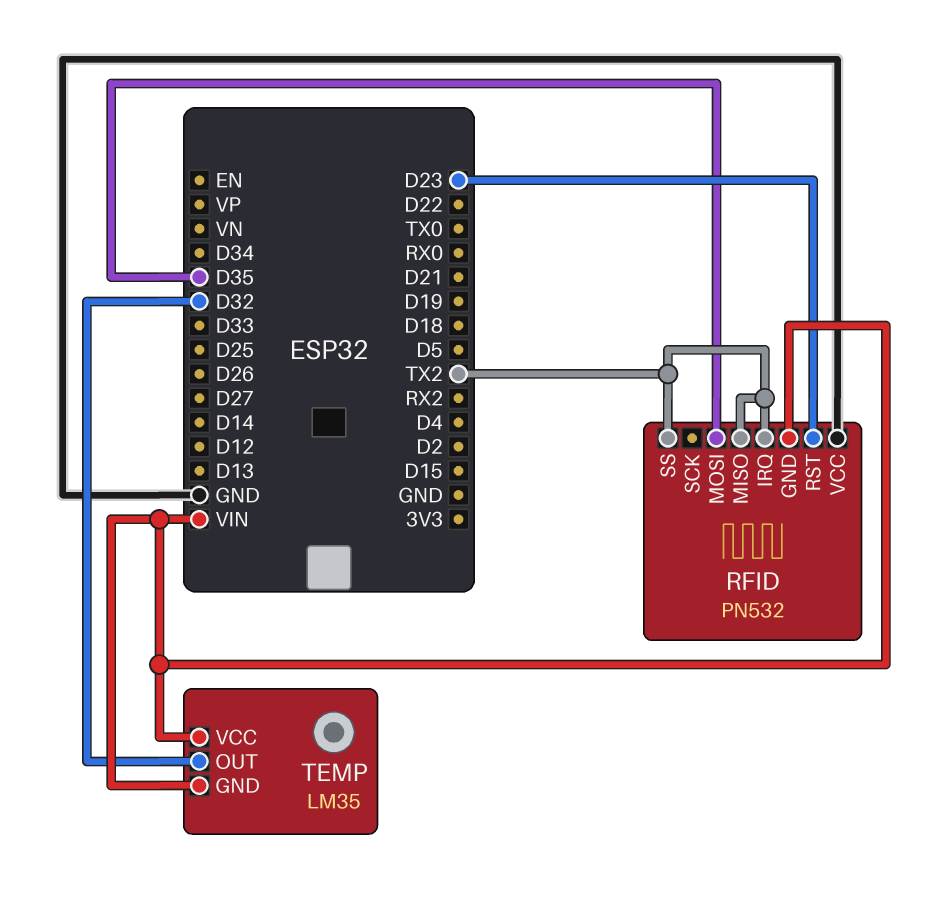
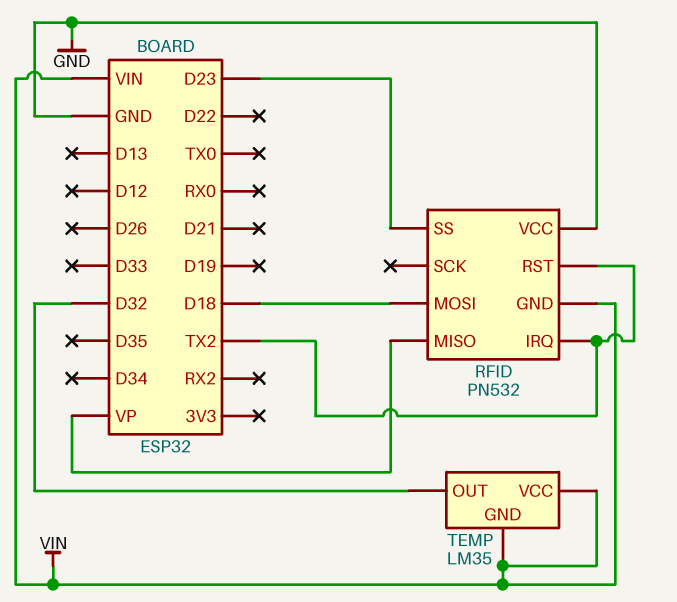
RFID pin MISO: TX2 -> VP
RFID pin MOSI: D35 -> D18
RFID pin RST: D23 -> TX2
RFID pin SS: TX2 -> D23

